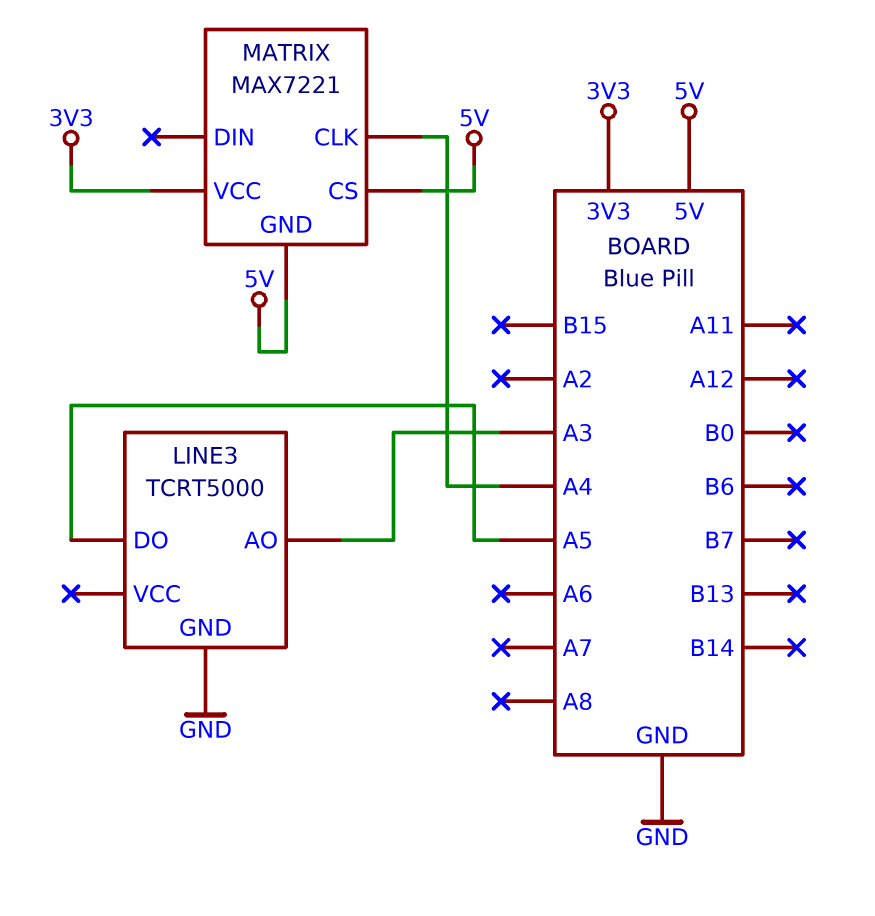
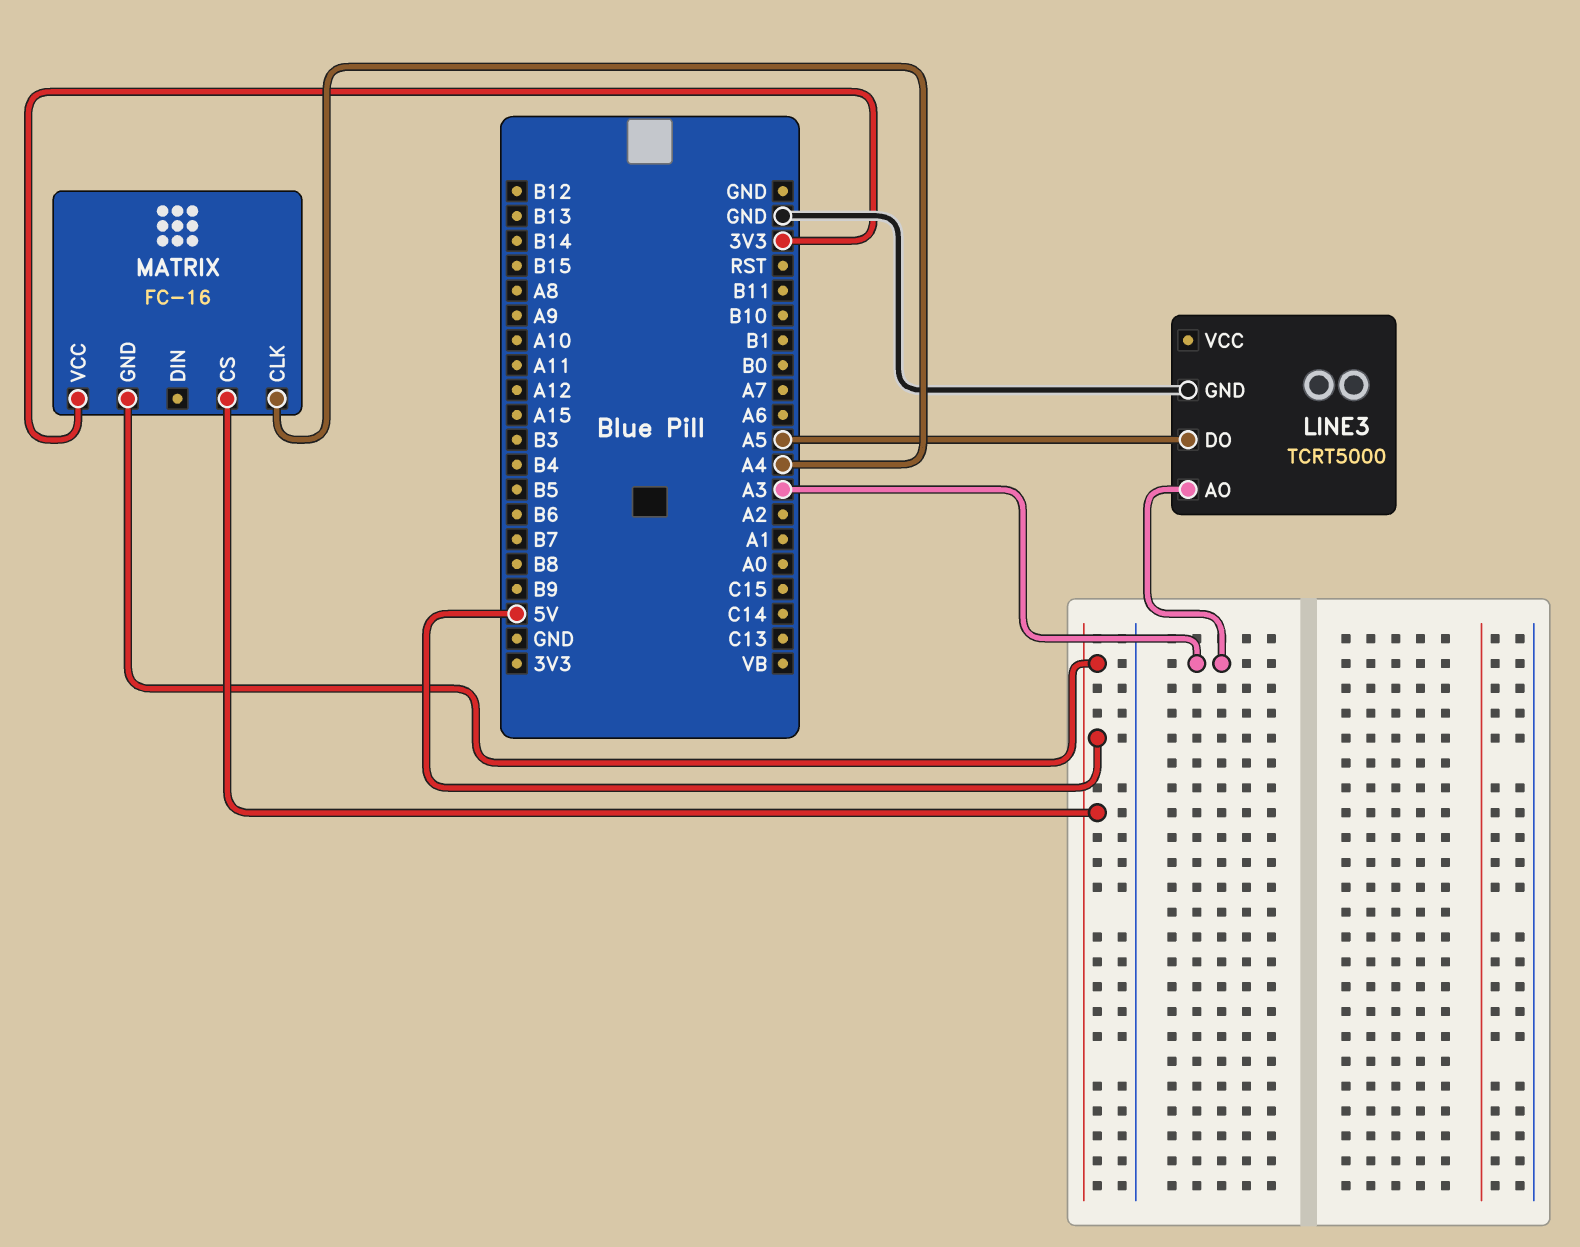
MATRIX: MAX7221 -> FC-16

